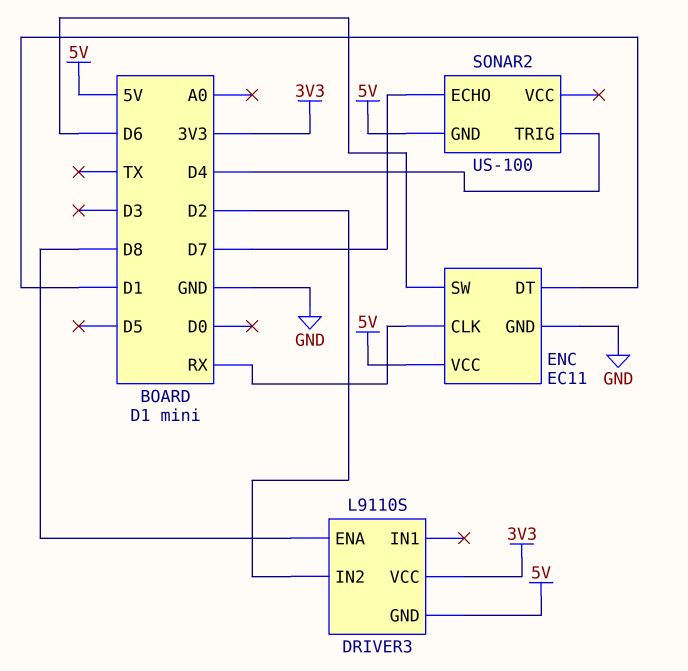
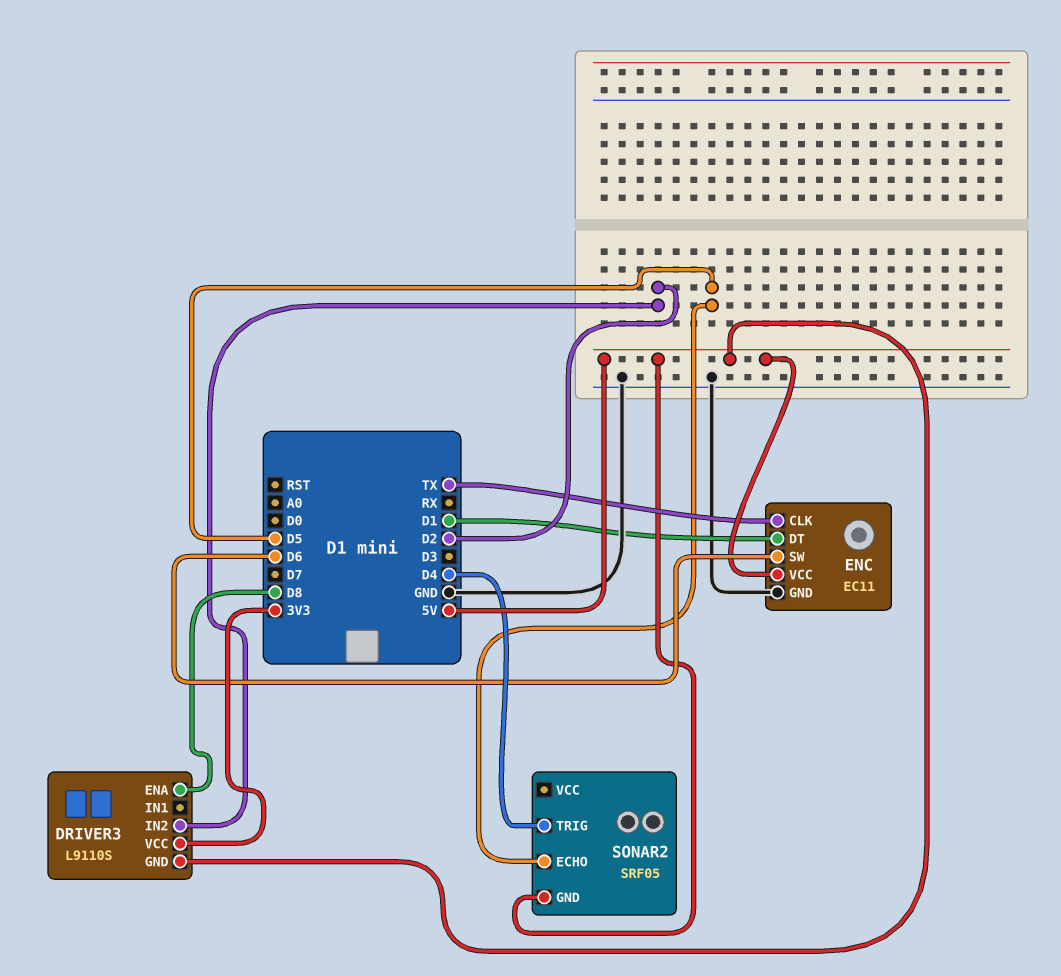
ENC pin CLK: RX -> TX
SONAR2: US-100 -> SRF05
SONAR2 pin ECHO: D7 -> D5

